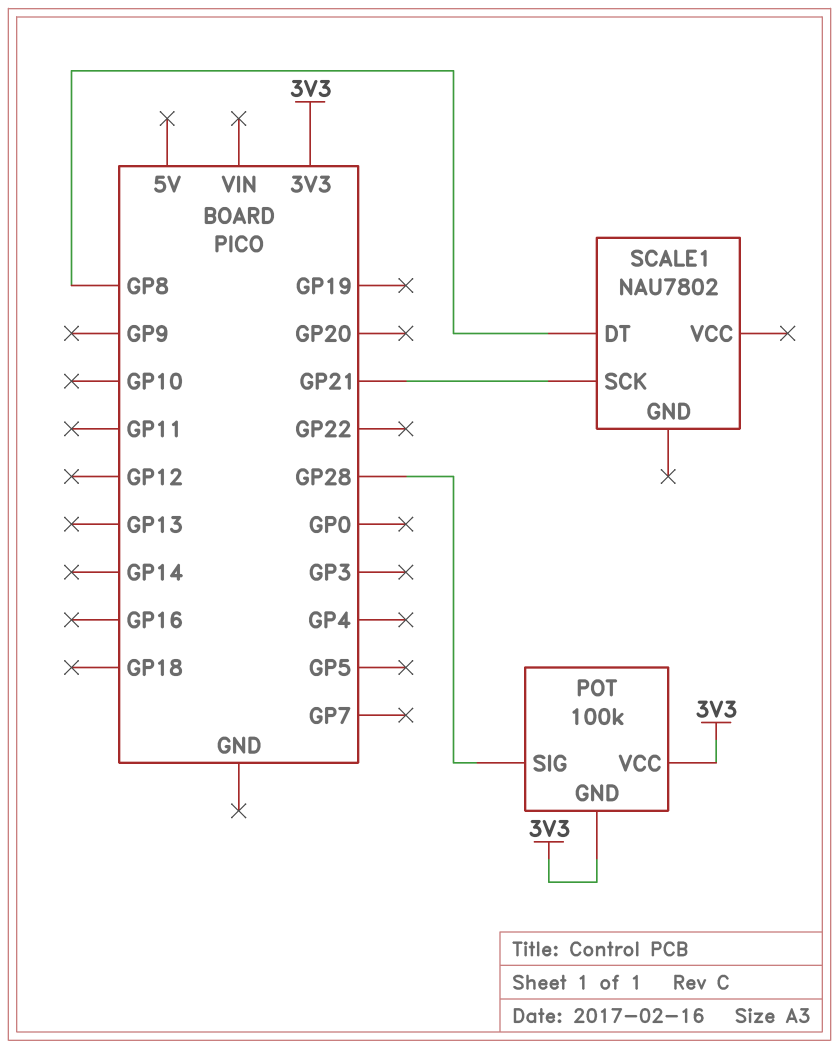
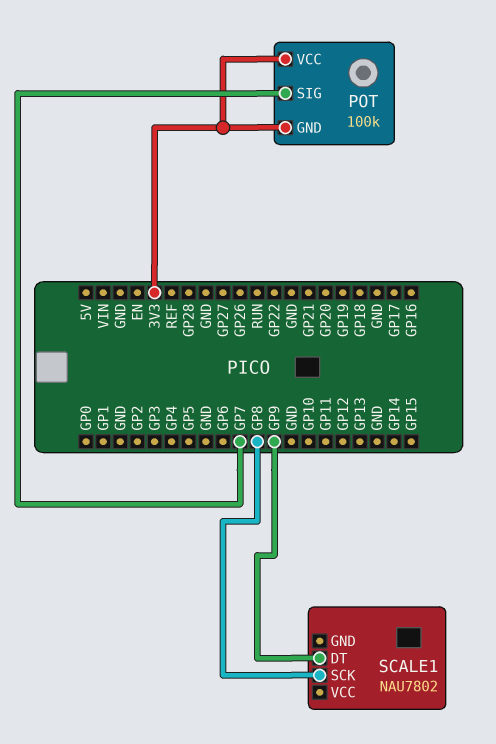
POT pin SIG: GP28 -> GP7
SCALE1 pin DT: GP8 -> GP9
SCALE1 pin SCK: GP21 -> GP8

